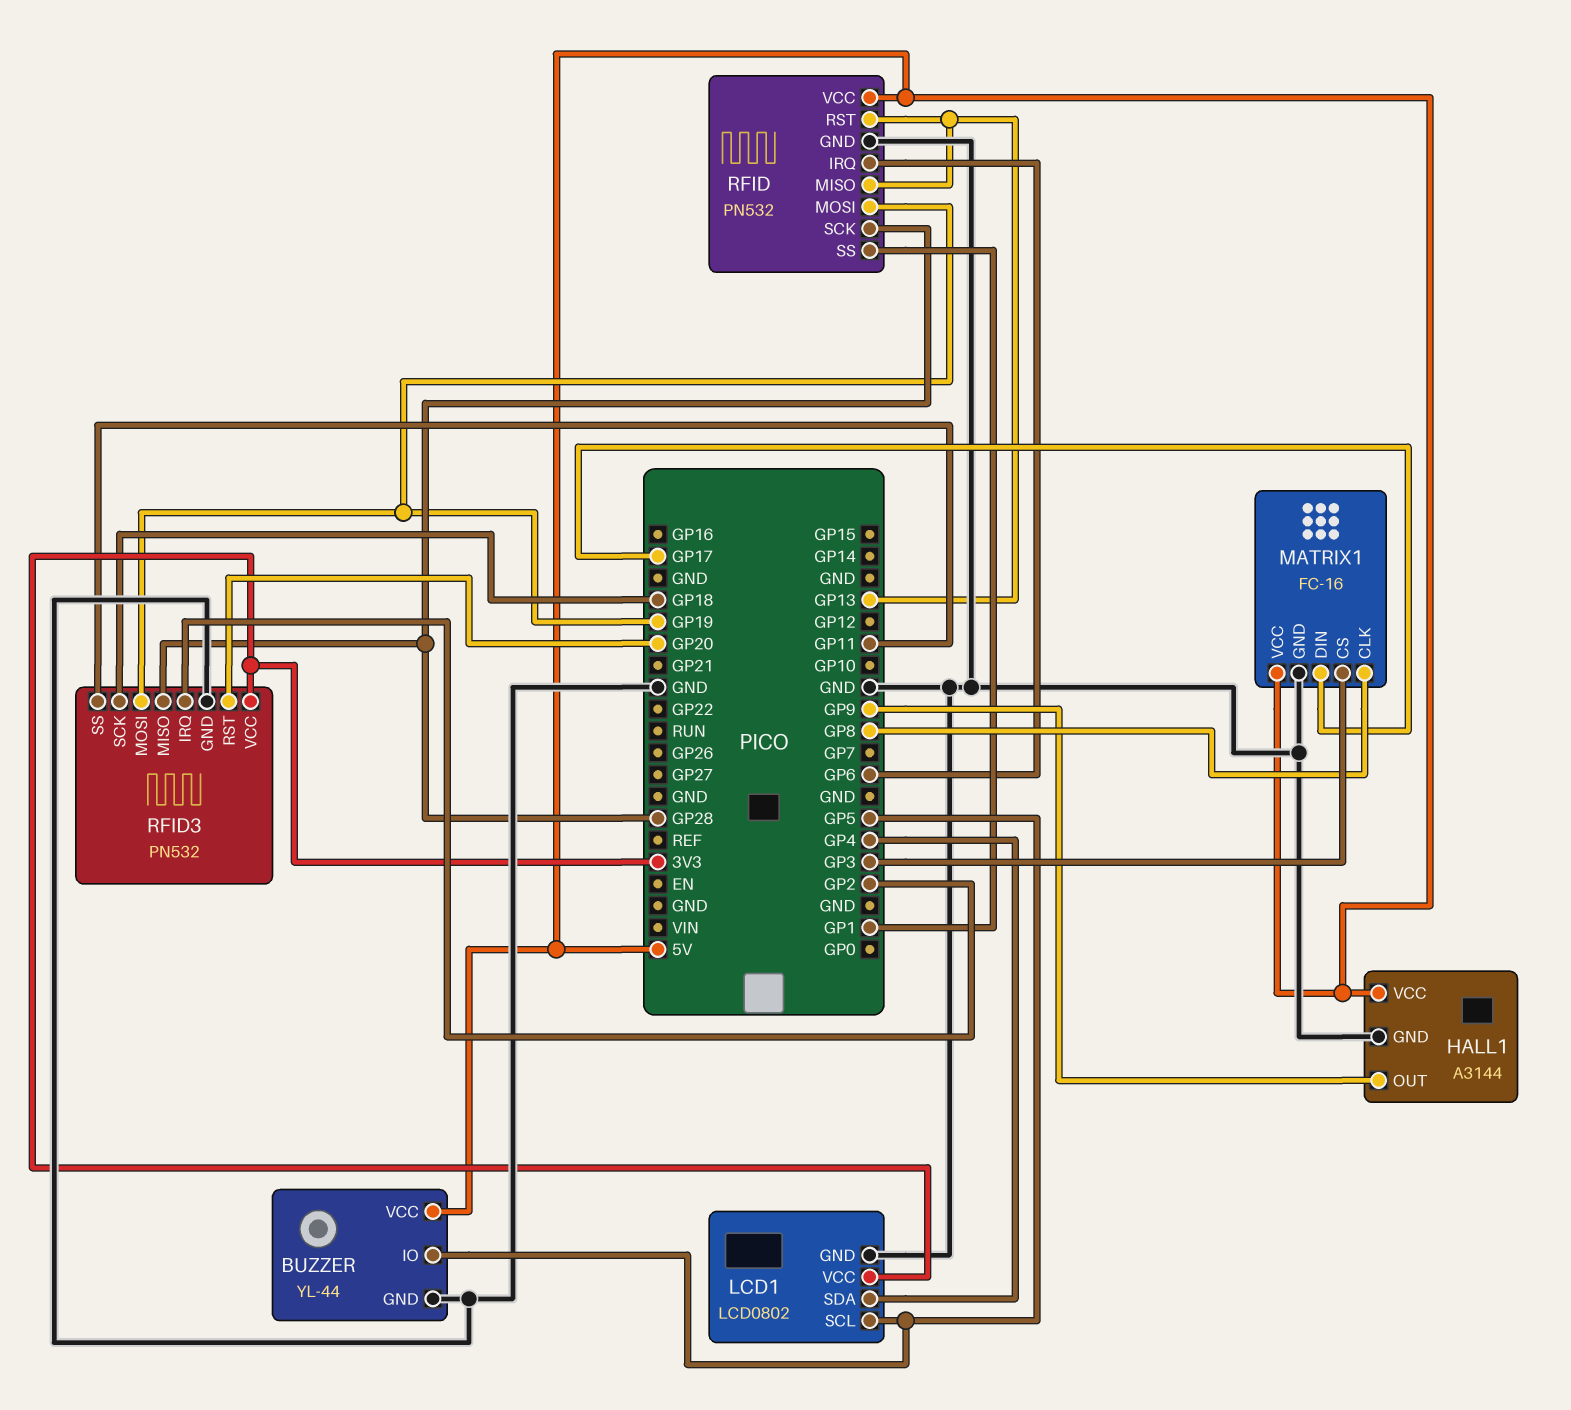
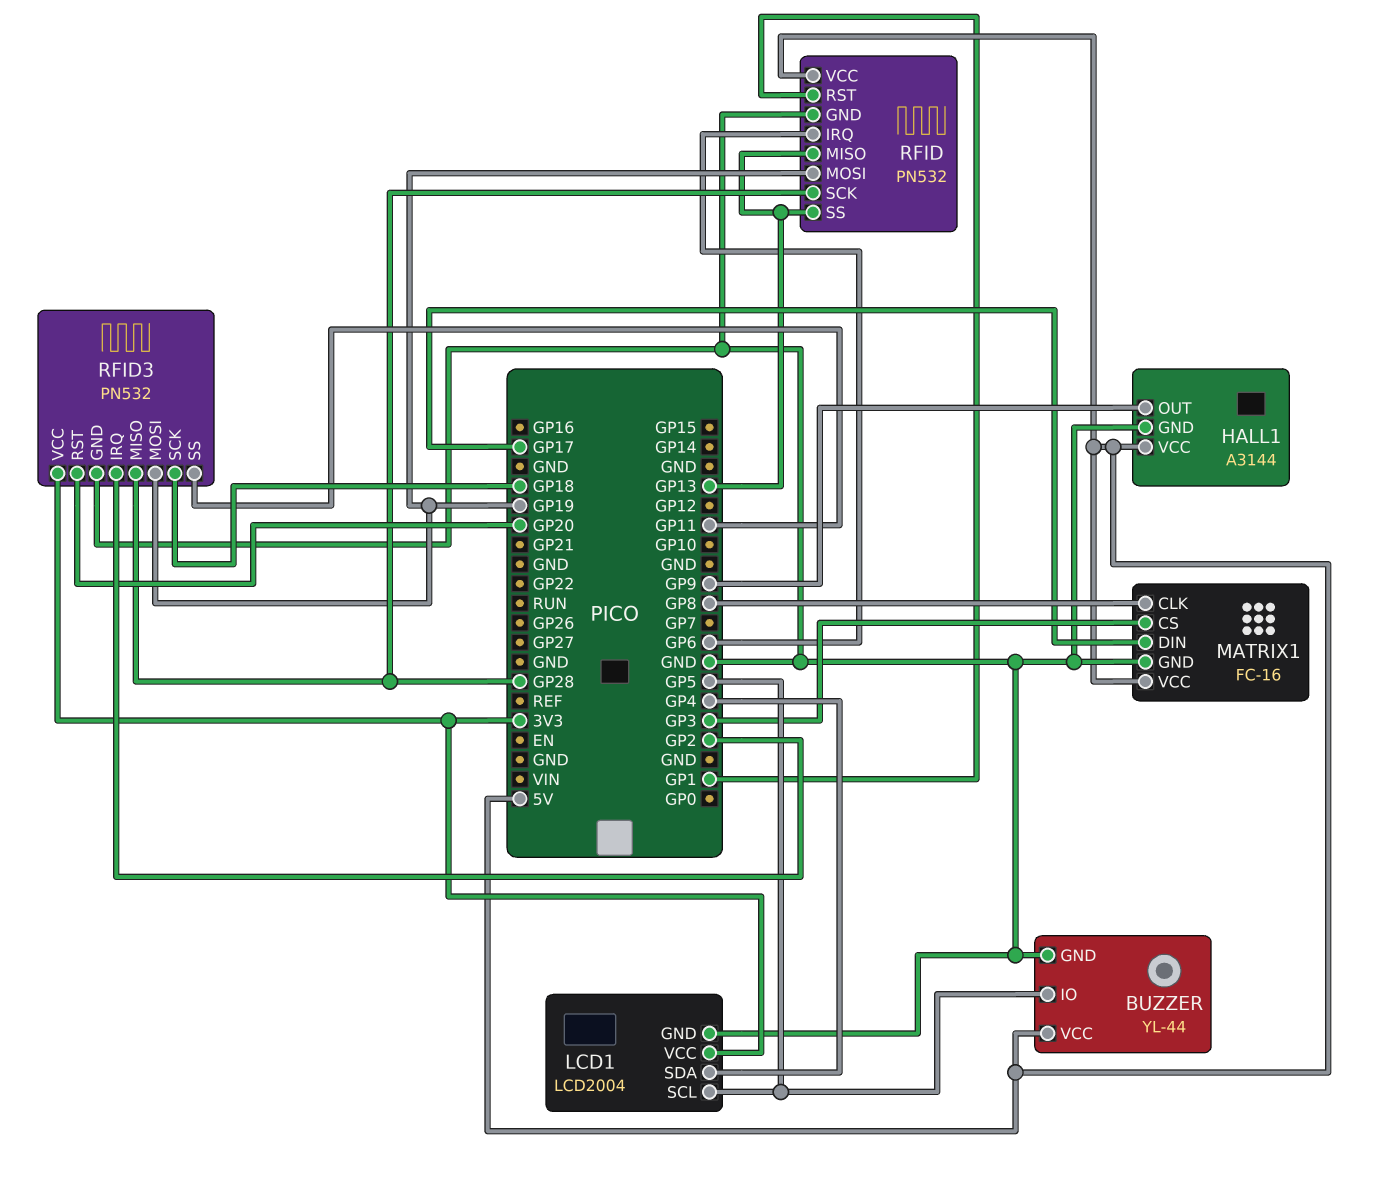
LCD1: LCD0802 -> LCD2004
RFID pin RST: GP13 -> GP1
RFID pin SS: GP1 -> GP13

